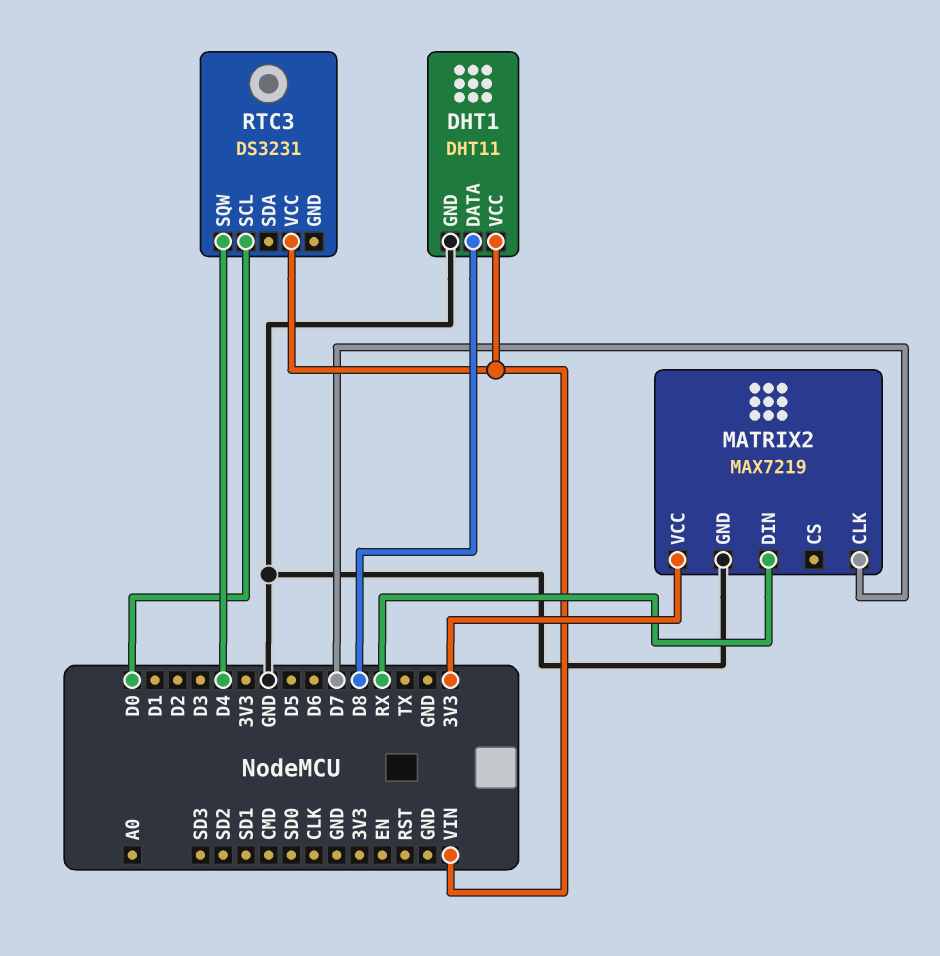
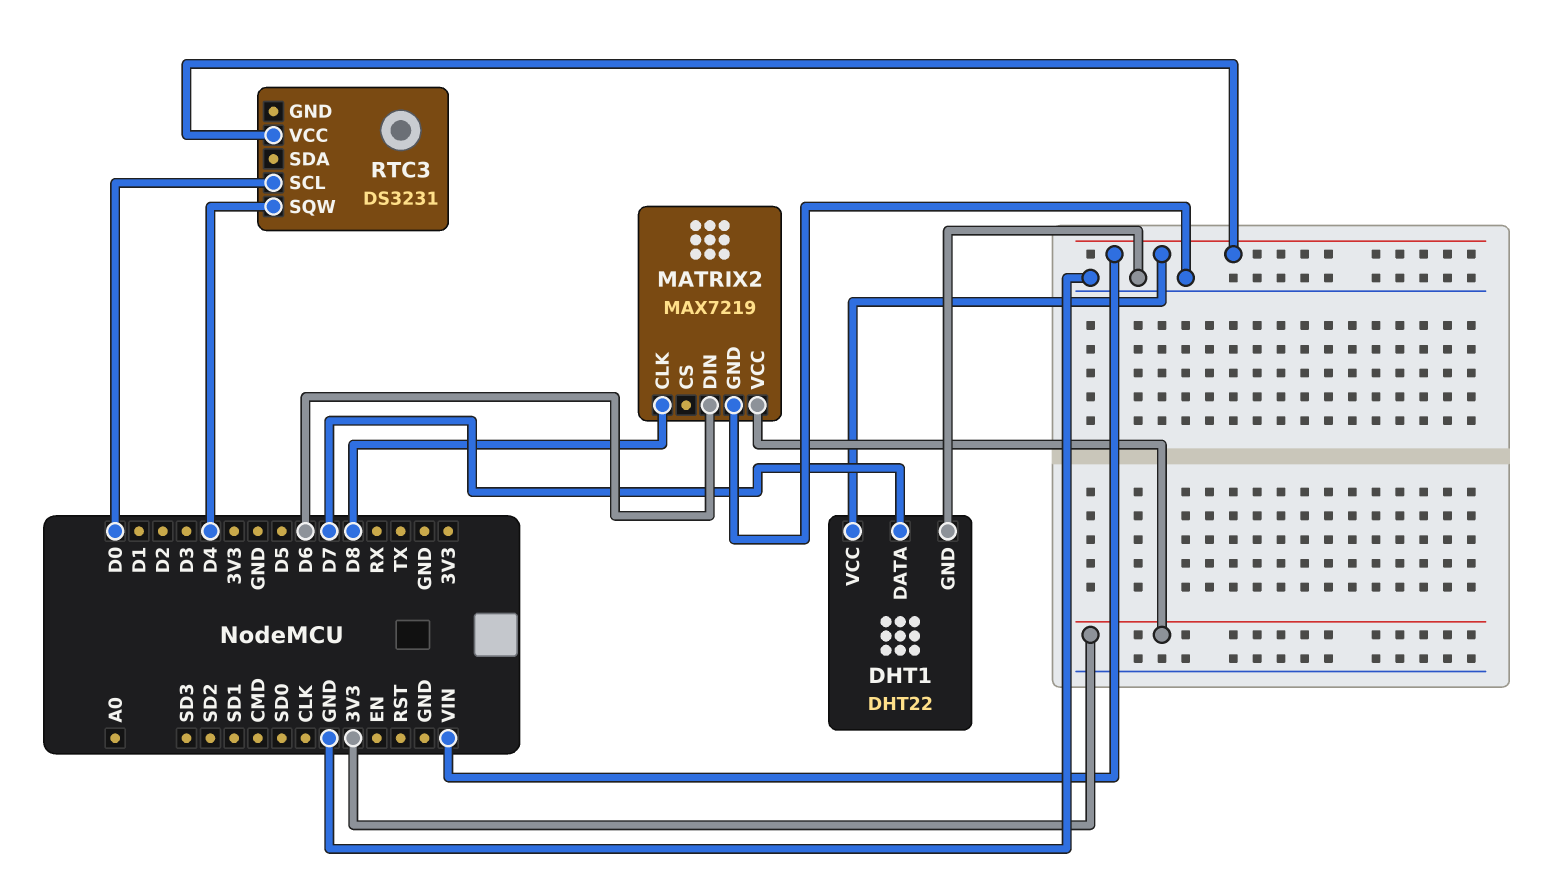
DHT1: DHT11 -> DHT22
DHT1 pin DATA: D8 -> D7
MATRIX2 pin CLK: D7 -> D8
MATRIX2 pin DIN: RX -> D6

